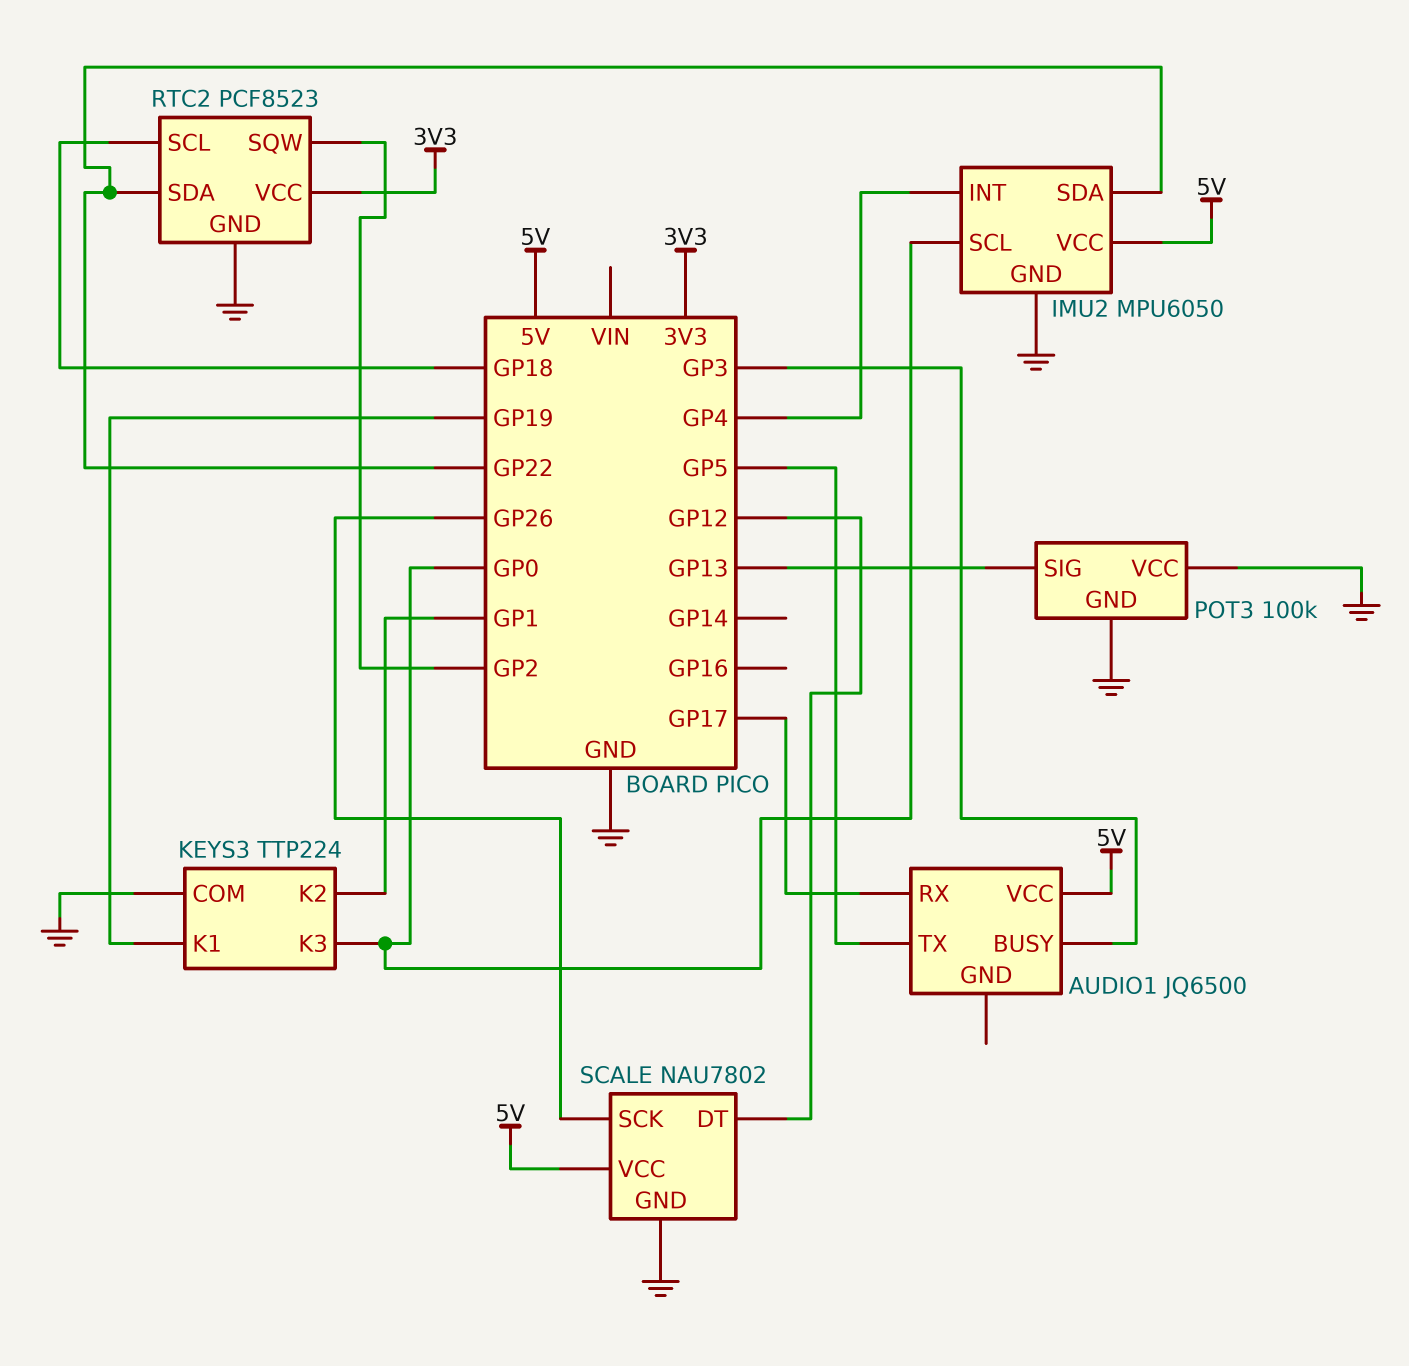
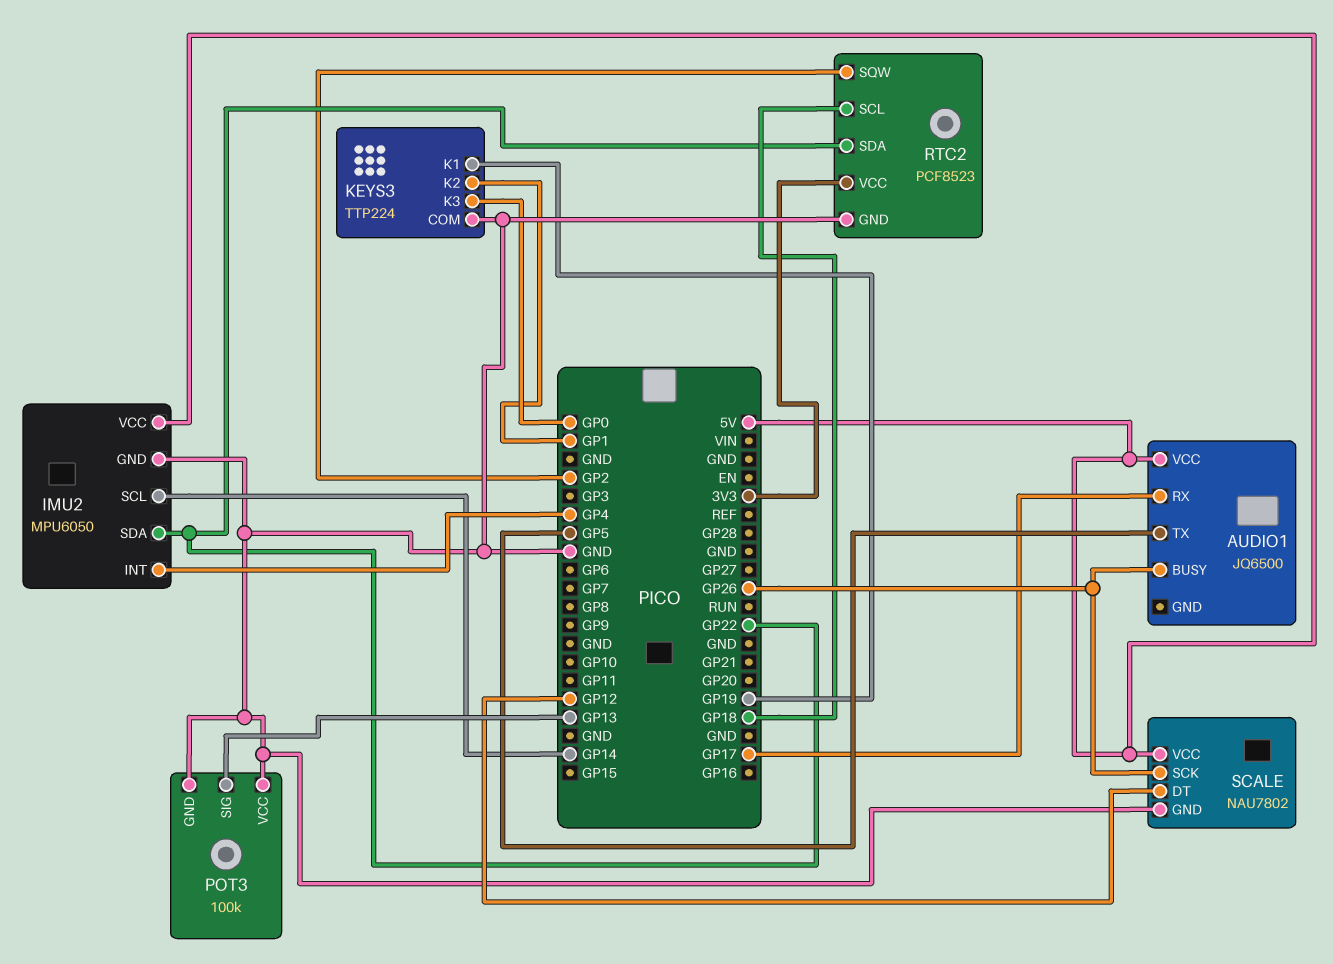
AUDIO1 pin BUSY: GP3 -> GP26
IMU2 pin SCL: GP0 -> GP14

